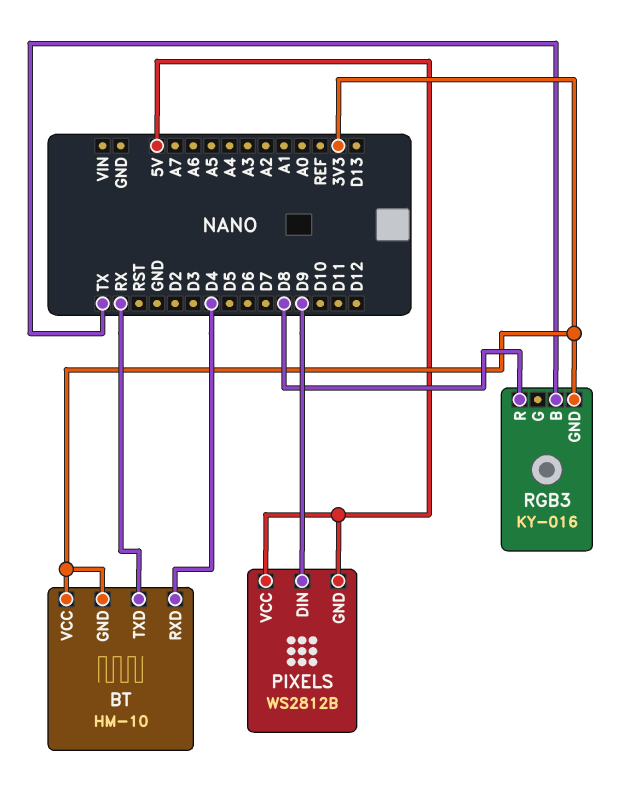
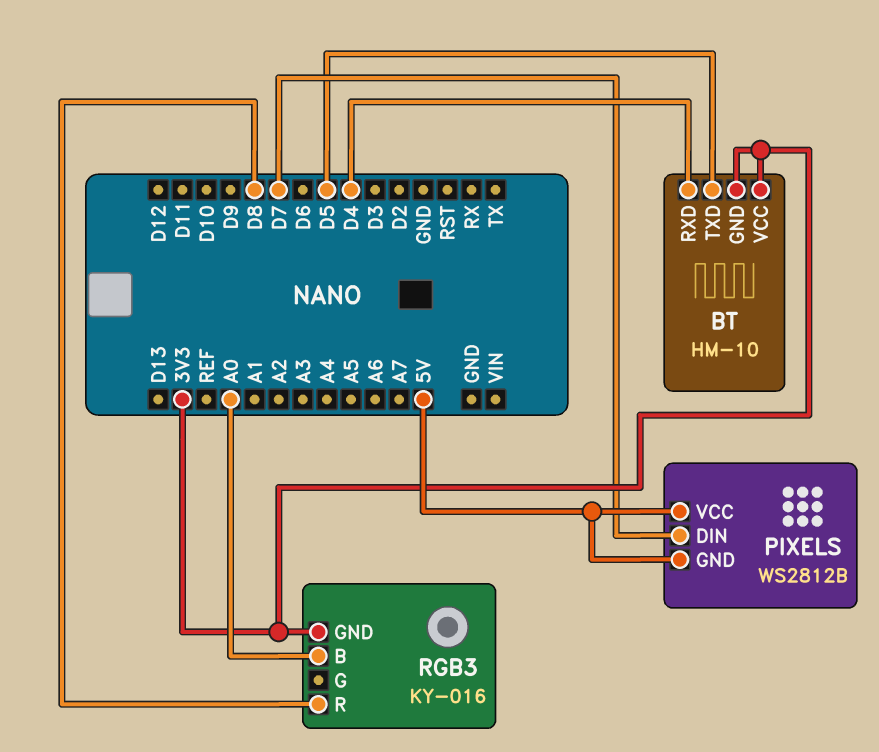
BT pin TXD: RX -> D5
PIXELS pin DIN: D9 -> D7
RGB3 pin B: TX -> A0

